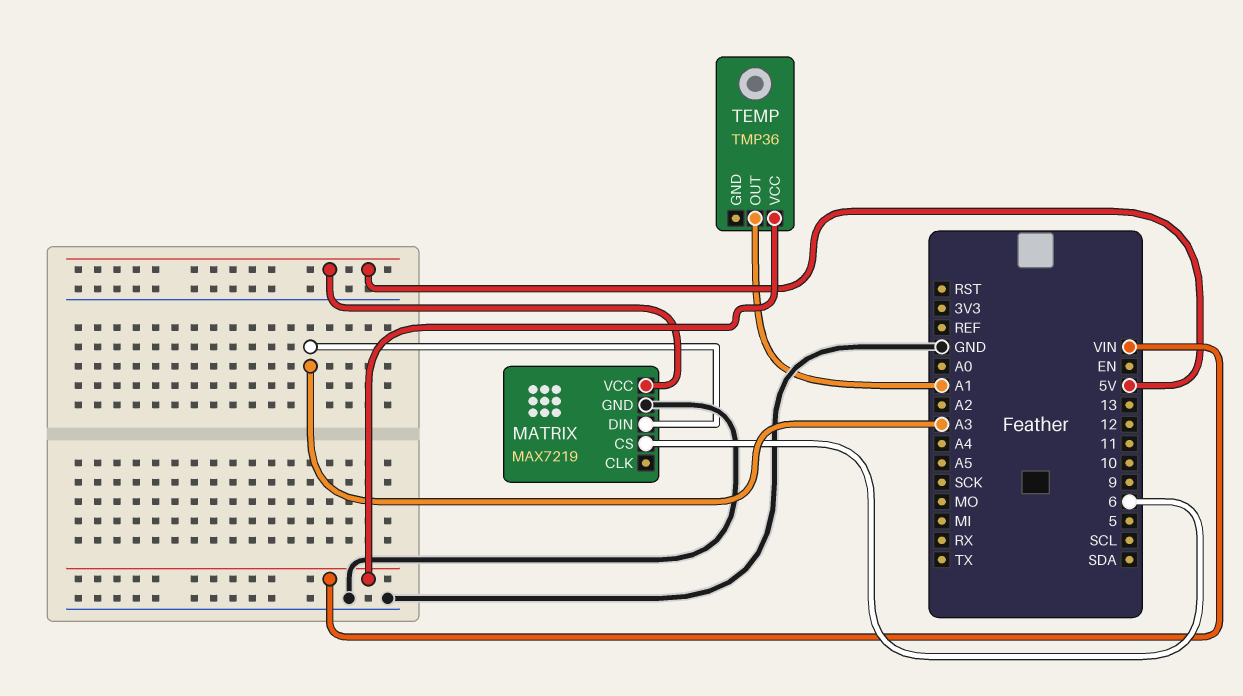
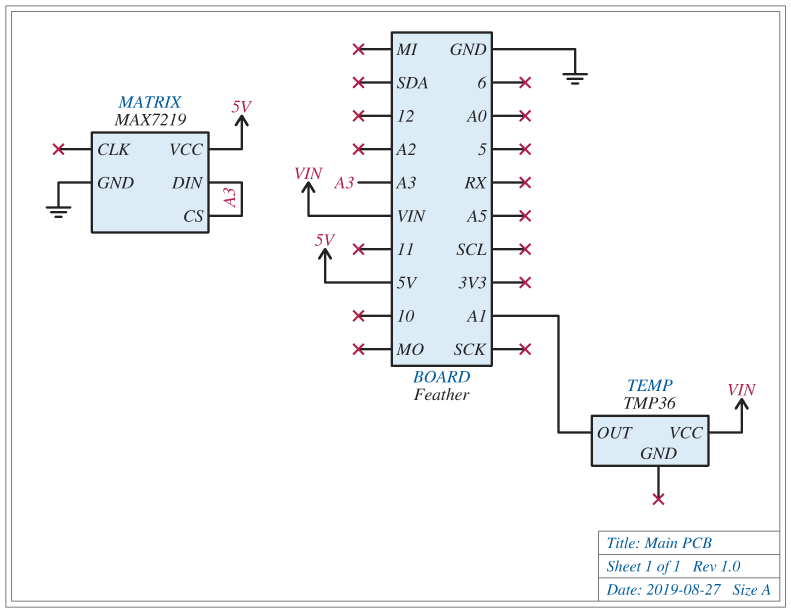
MATRIX pin CS: 6 -> A3

